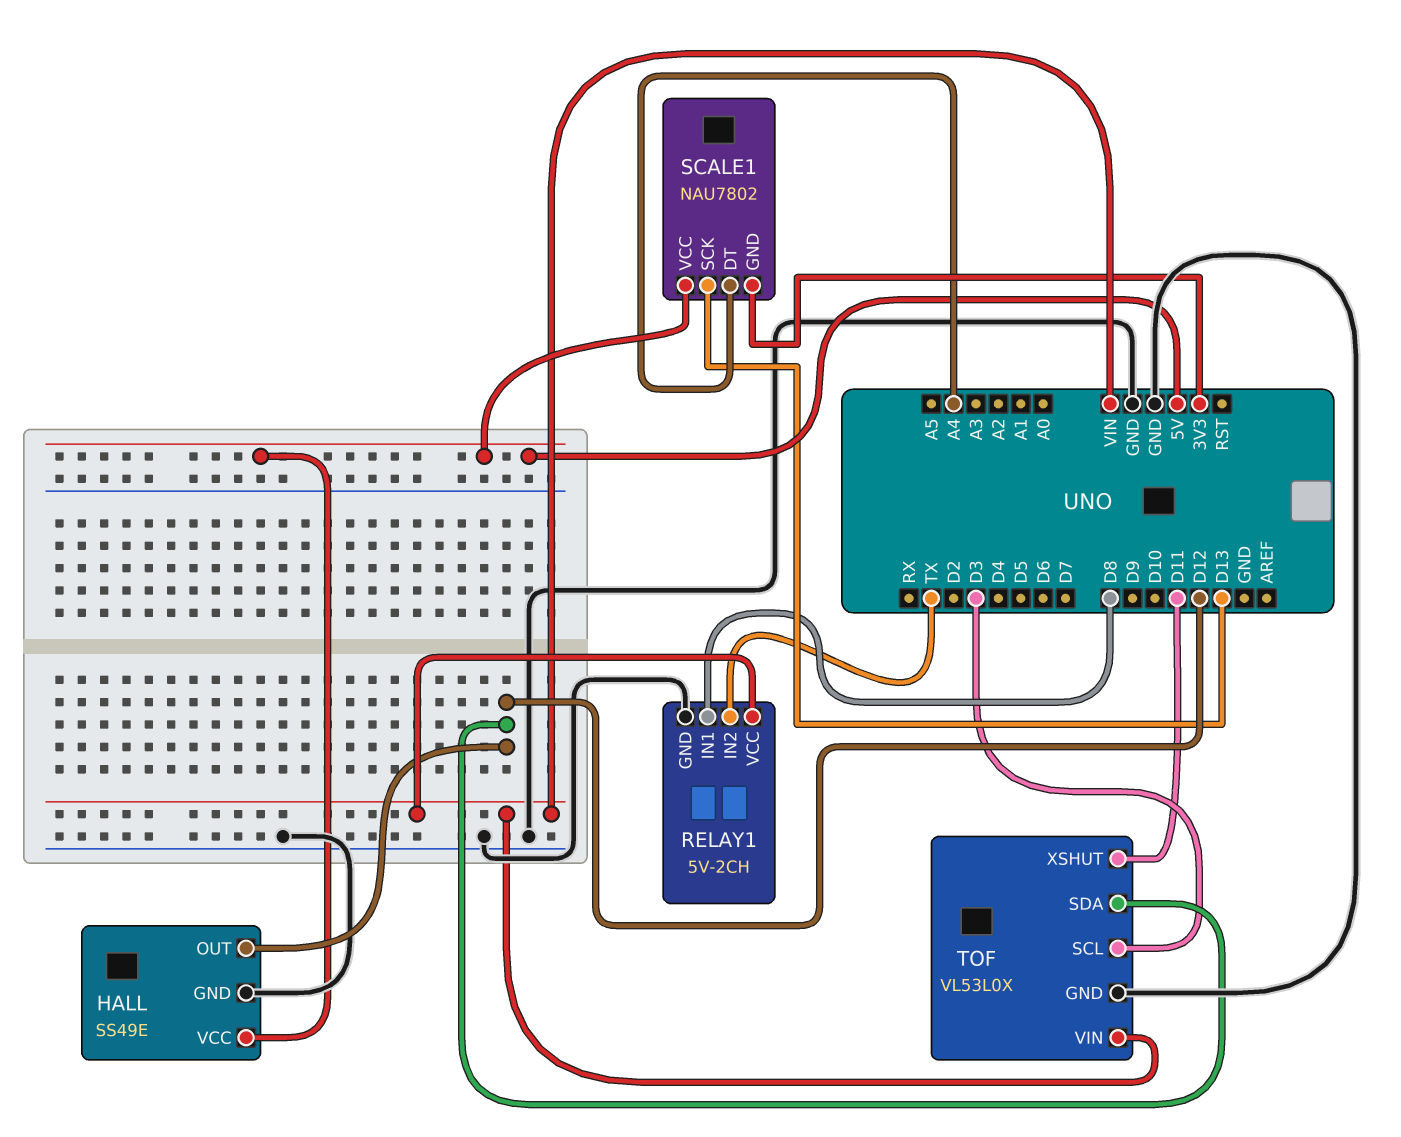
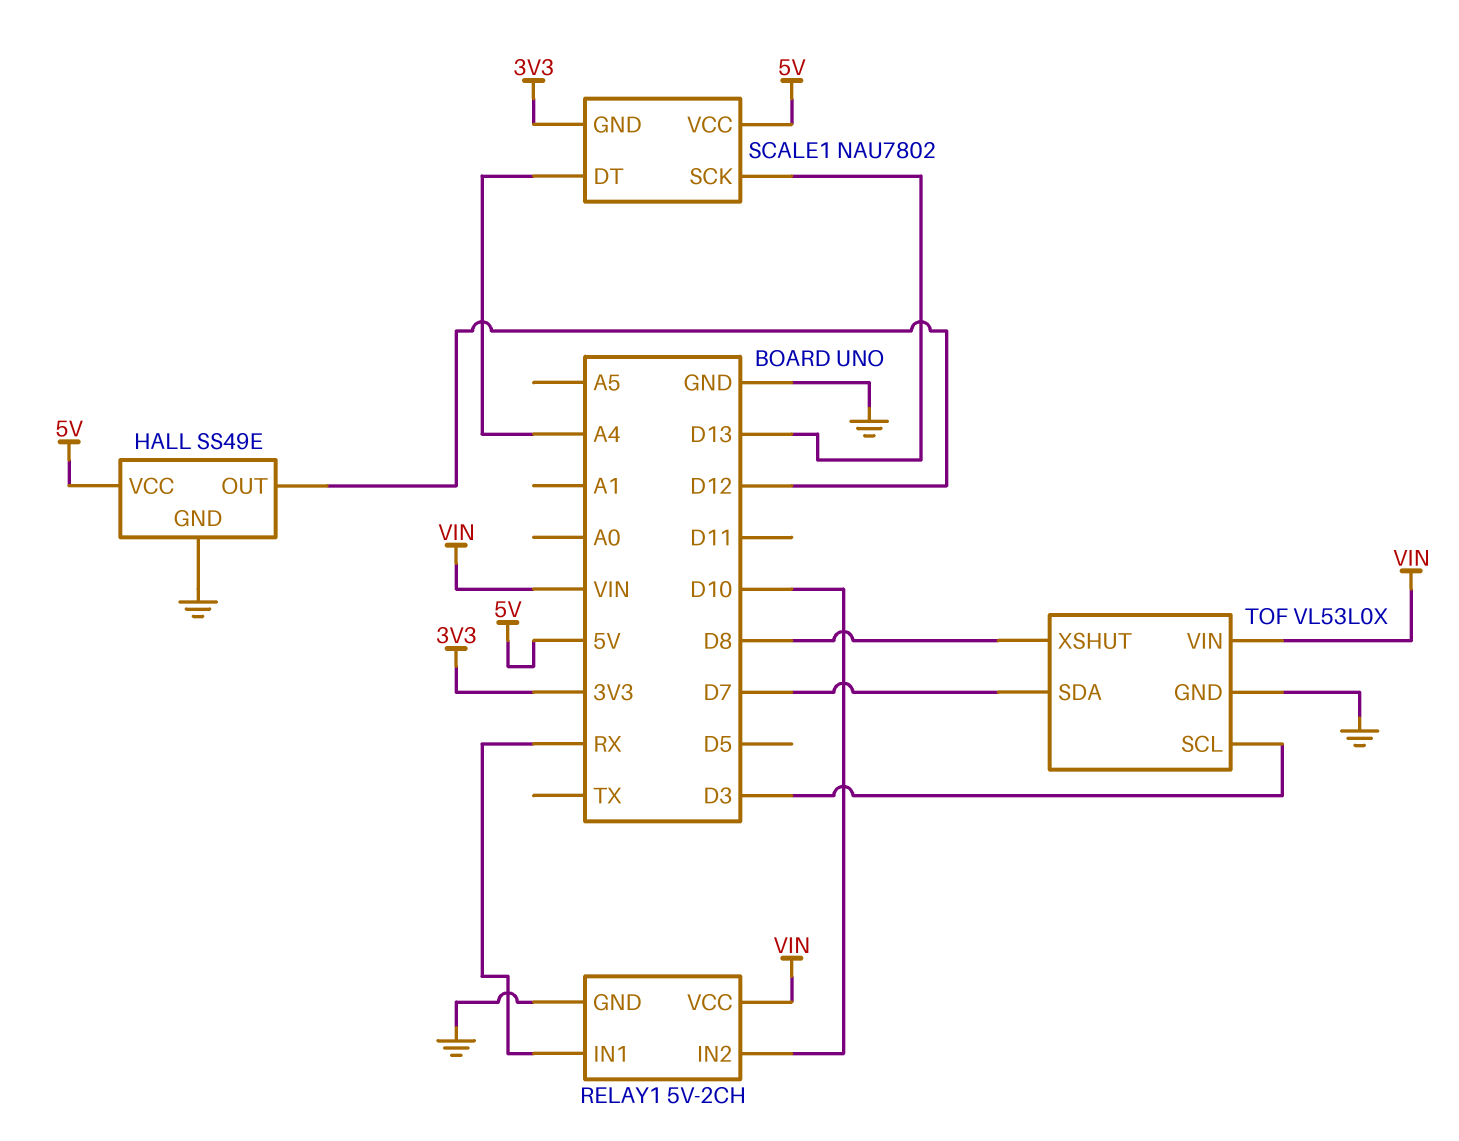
RELAY1 pin IN1: D8 -> RX
RELAY1 pin IN2: TX -> D10
TOF pin SDA: D12 -> D7
TOF pin XSHUT: D11 -> D8

